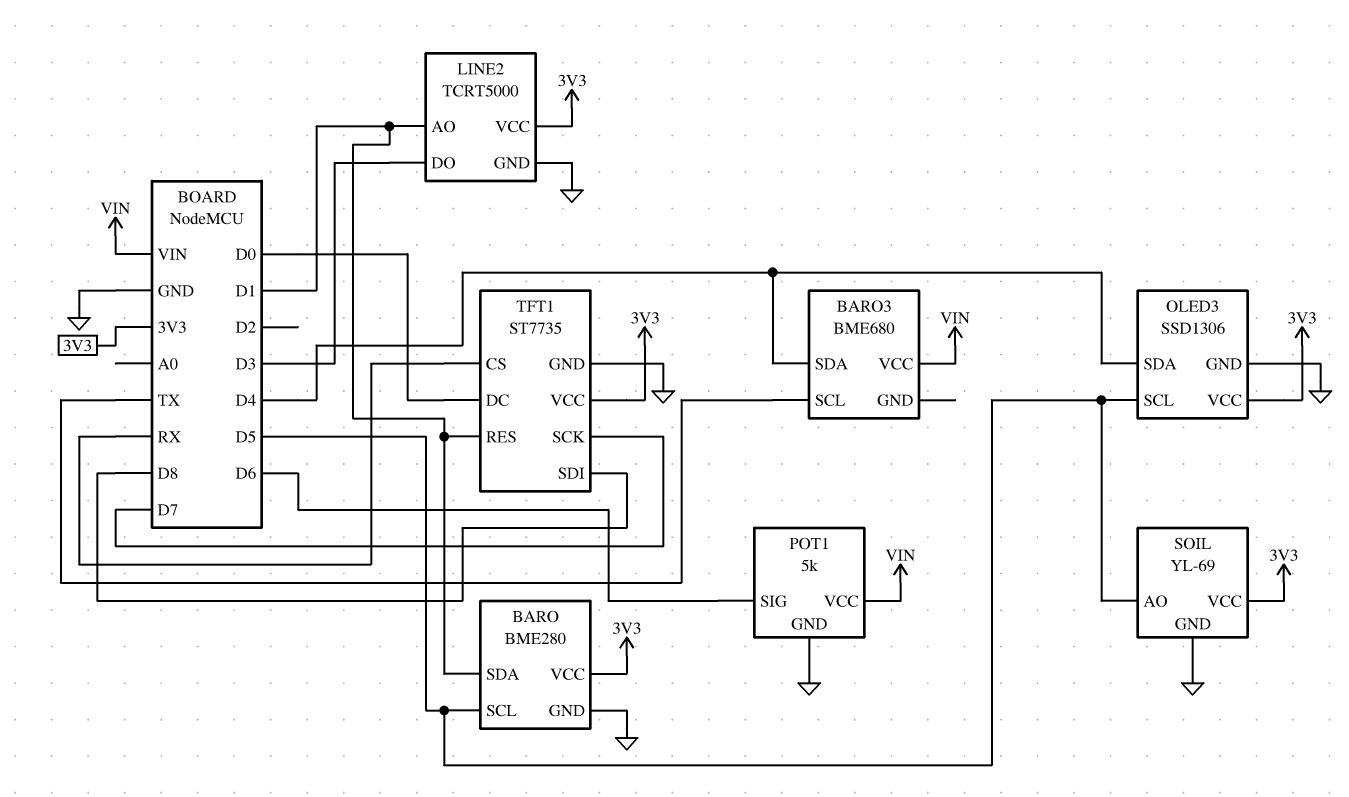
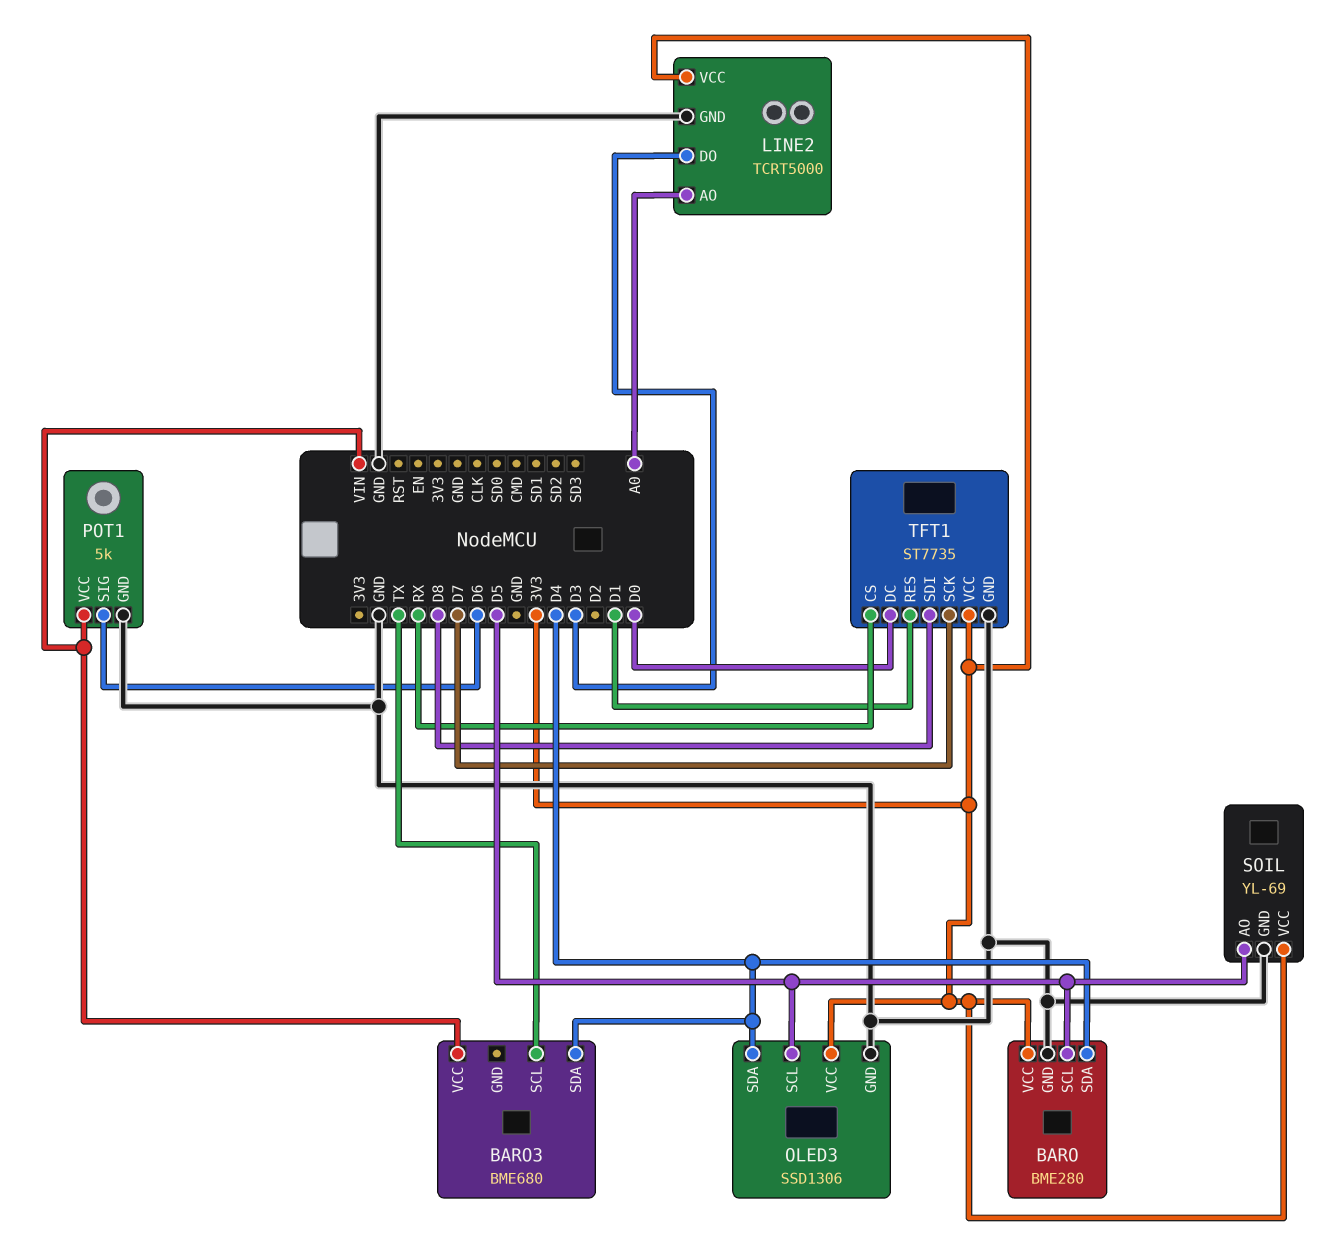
BARO pin SDA: D1 -> D4
LINE2 pin AO: D1 -> A0

